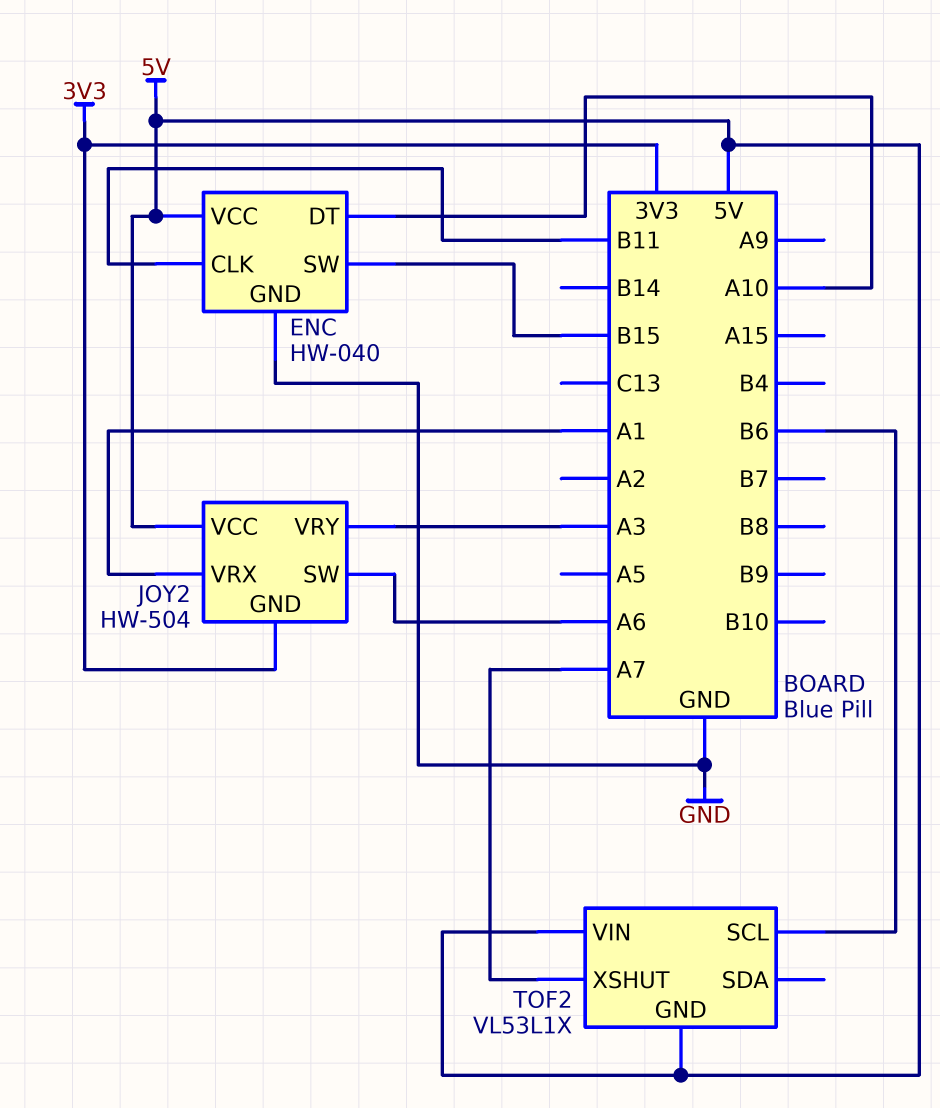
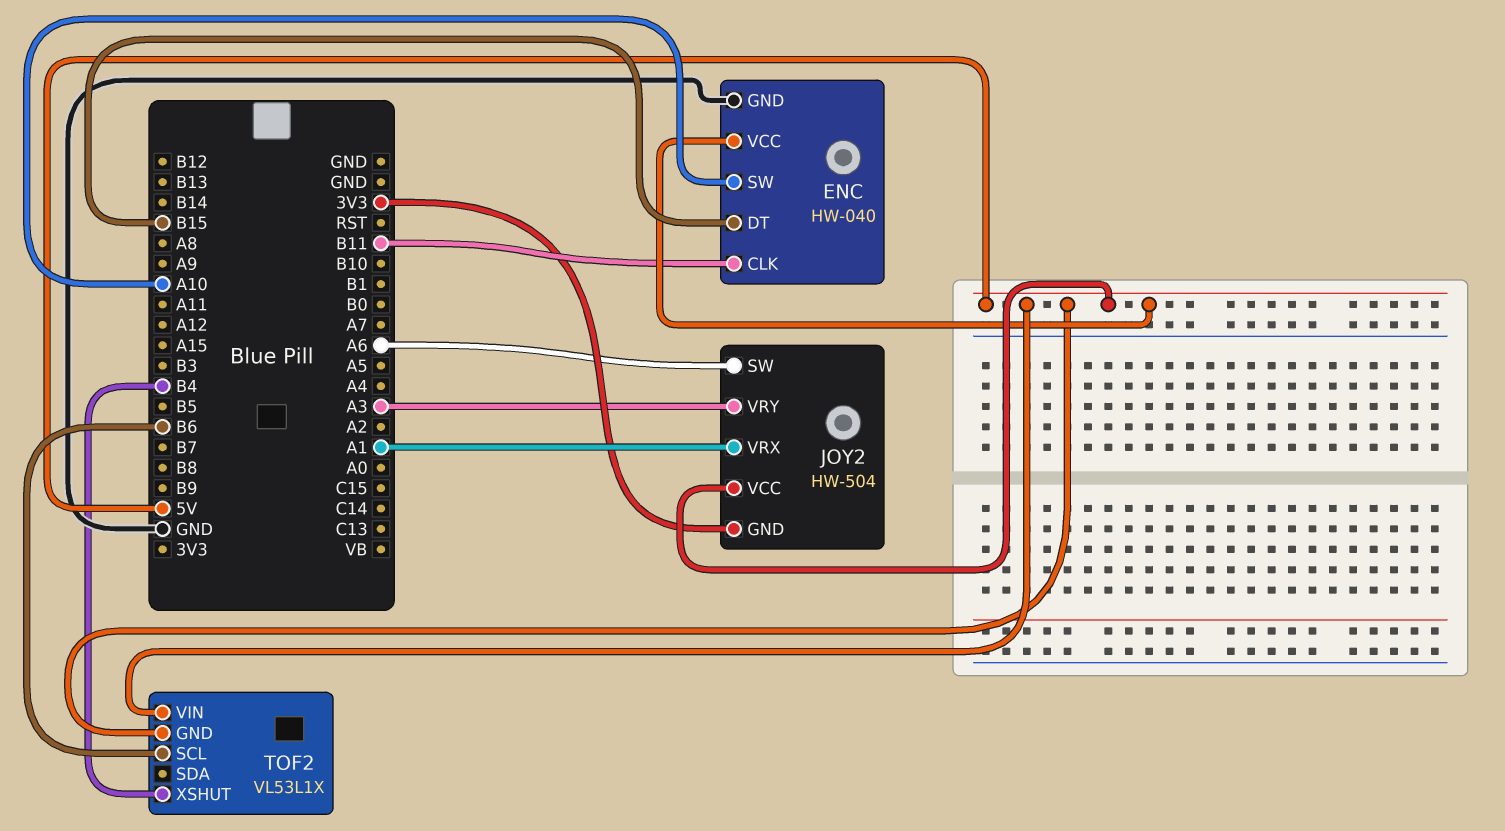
ENC pin DT: A10 -> B15
ENC pin SW: B15 -> A10
TOF2 pin XSHUT: A7 -> B4

